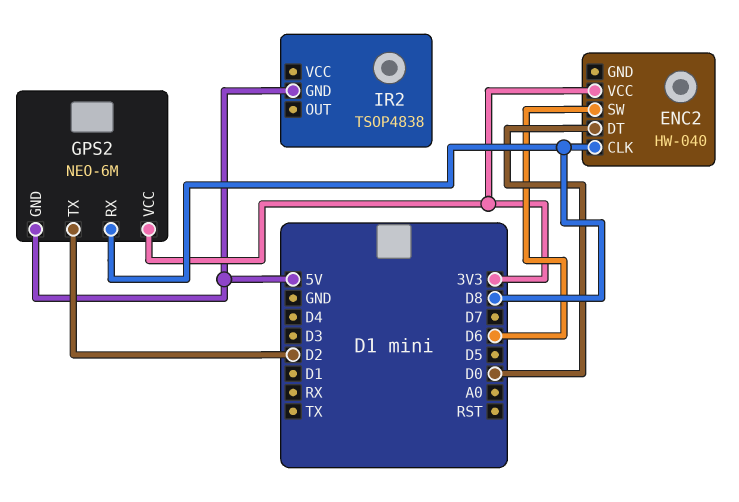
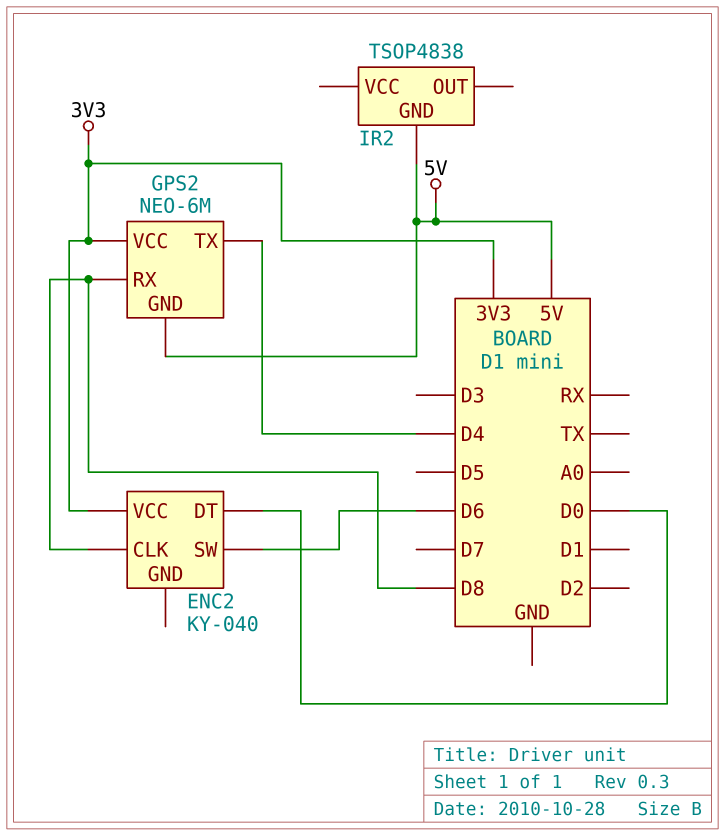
ENC2: HW-040 -> KY-040
GPS2 pin TX: D2 -> D4

